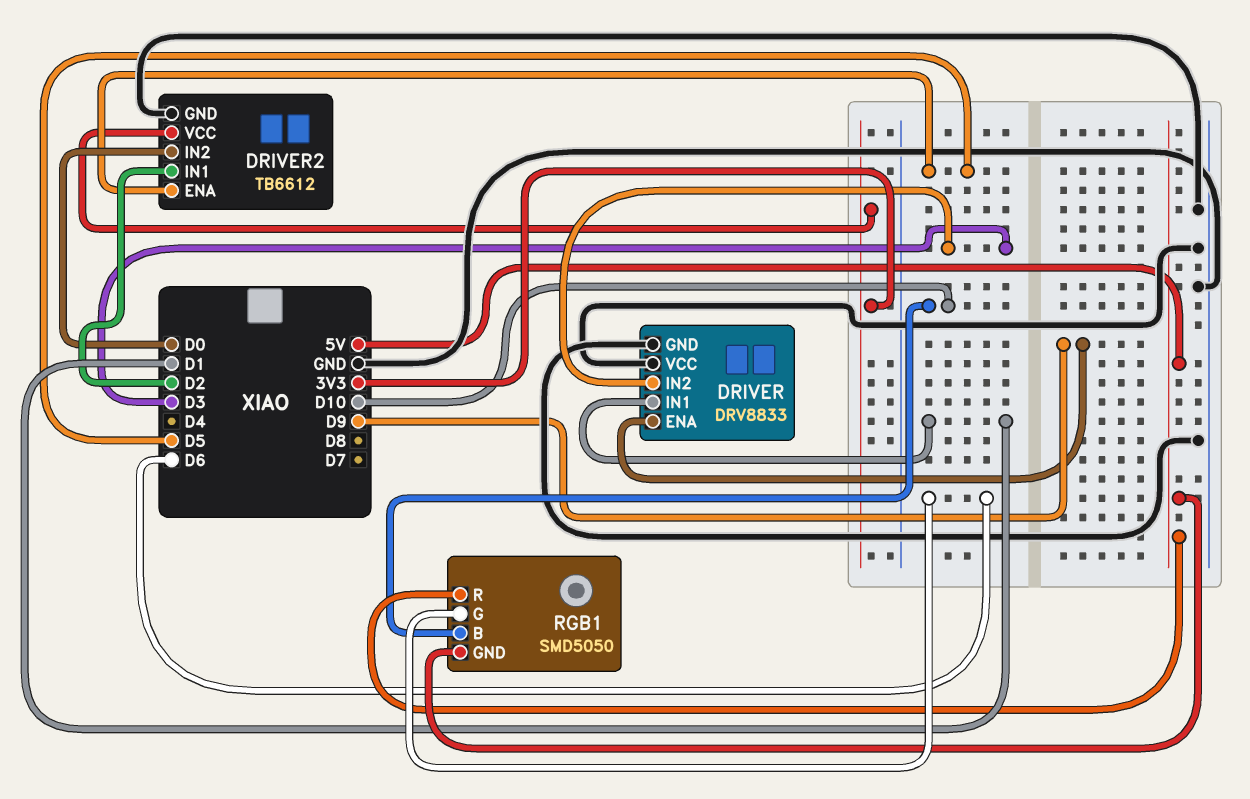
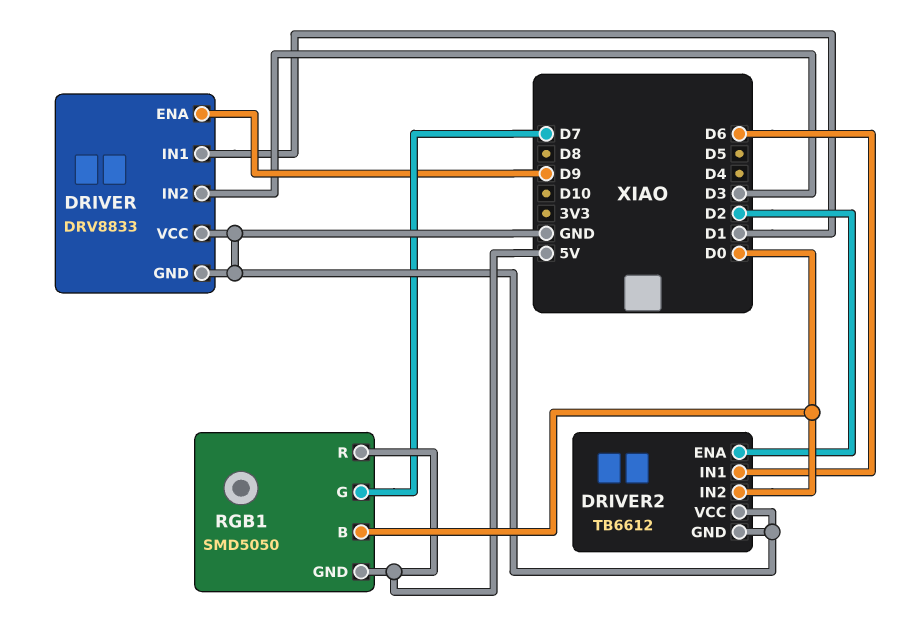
DRIVER2 pin ENA: D5 -> D2
DRIVER2 pin IN1: D2 -> D6
DRIVER2 pin VCC: 3V3 -> GND
RGB1 pin B: D10 -> D0
RGB1 pin G: D6 -> D7

